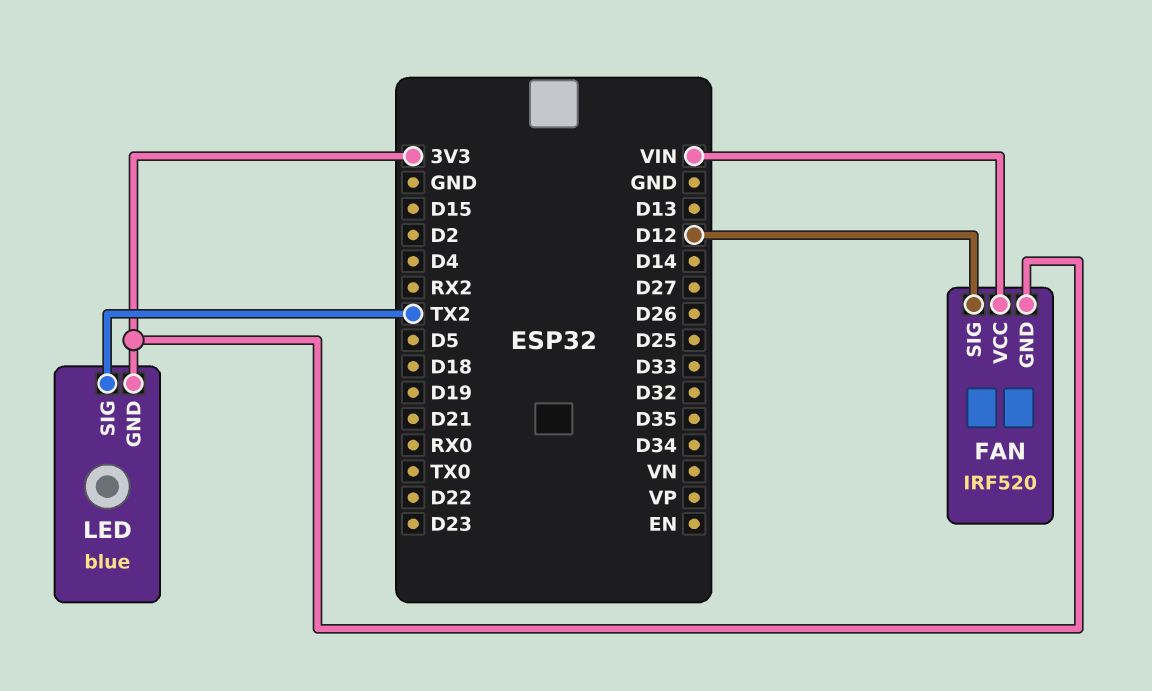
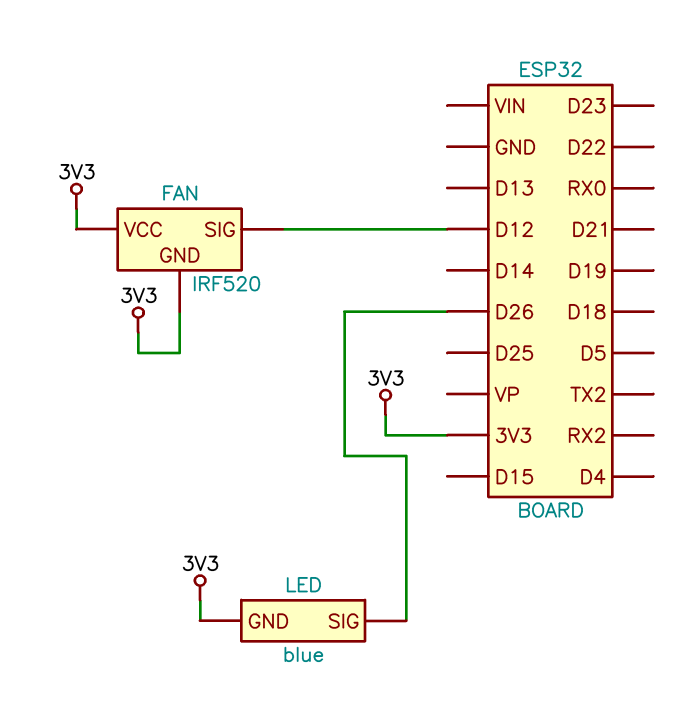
FAN pin VCC: VIN -> 3V3
LED pin SIG: TX2 -> D26

